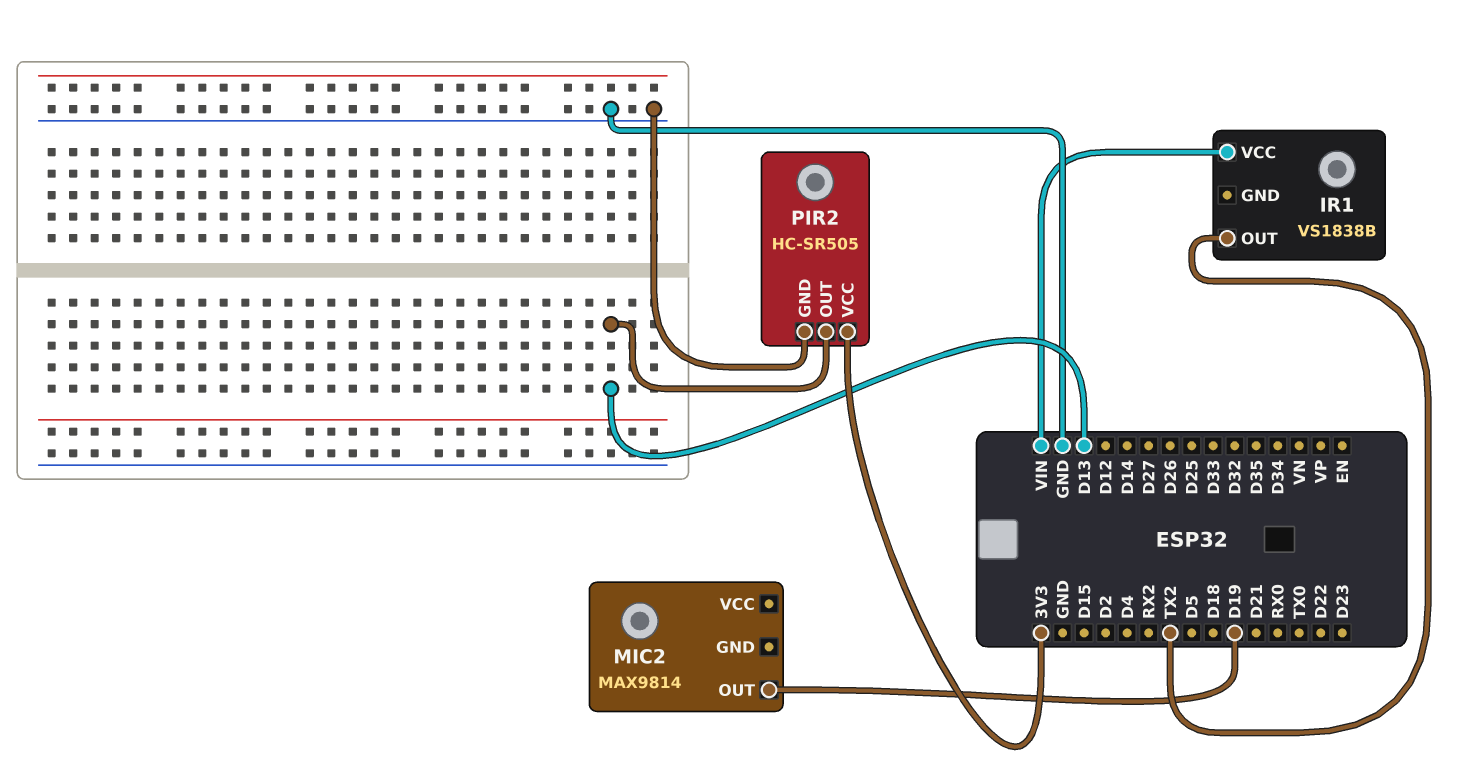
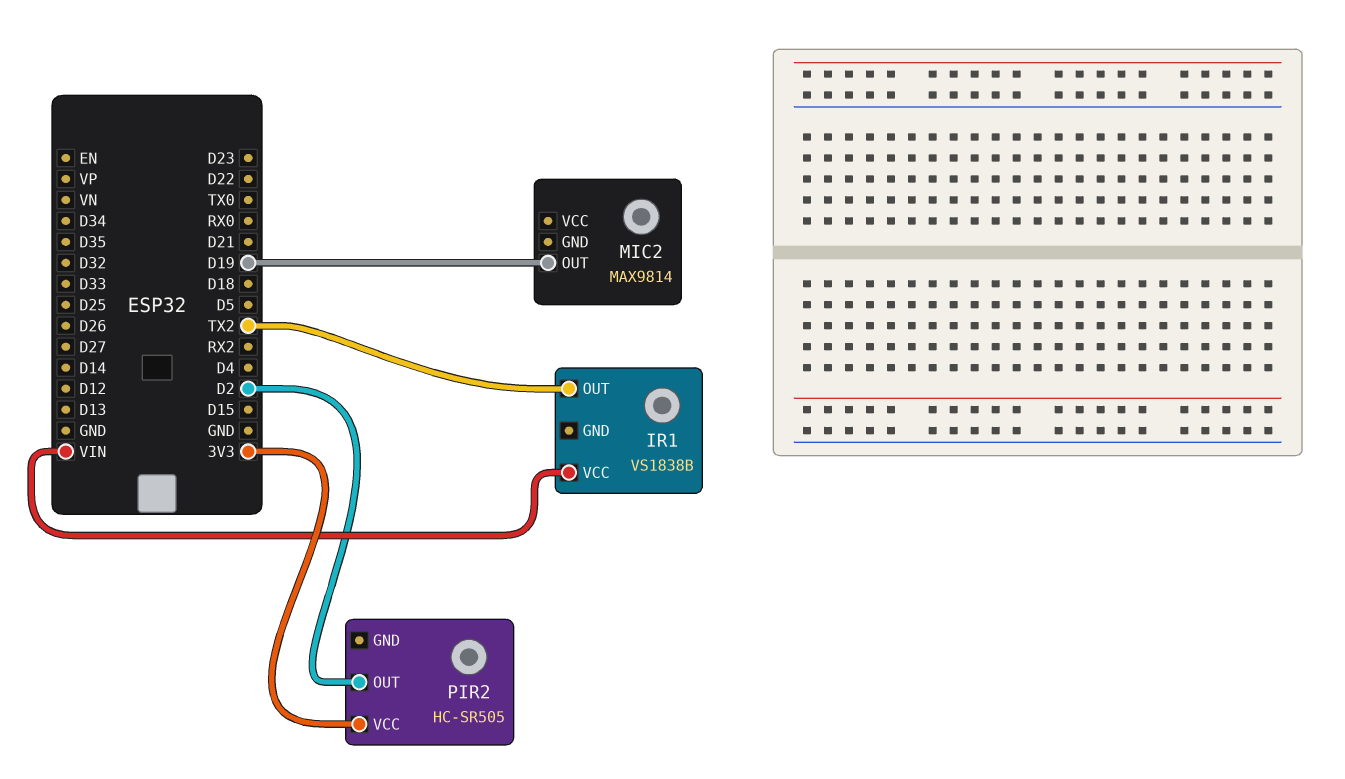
PIR2 pin GND: GND -> none
PIR2 pin OUT: D13 -> D2

